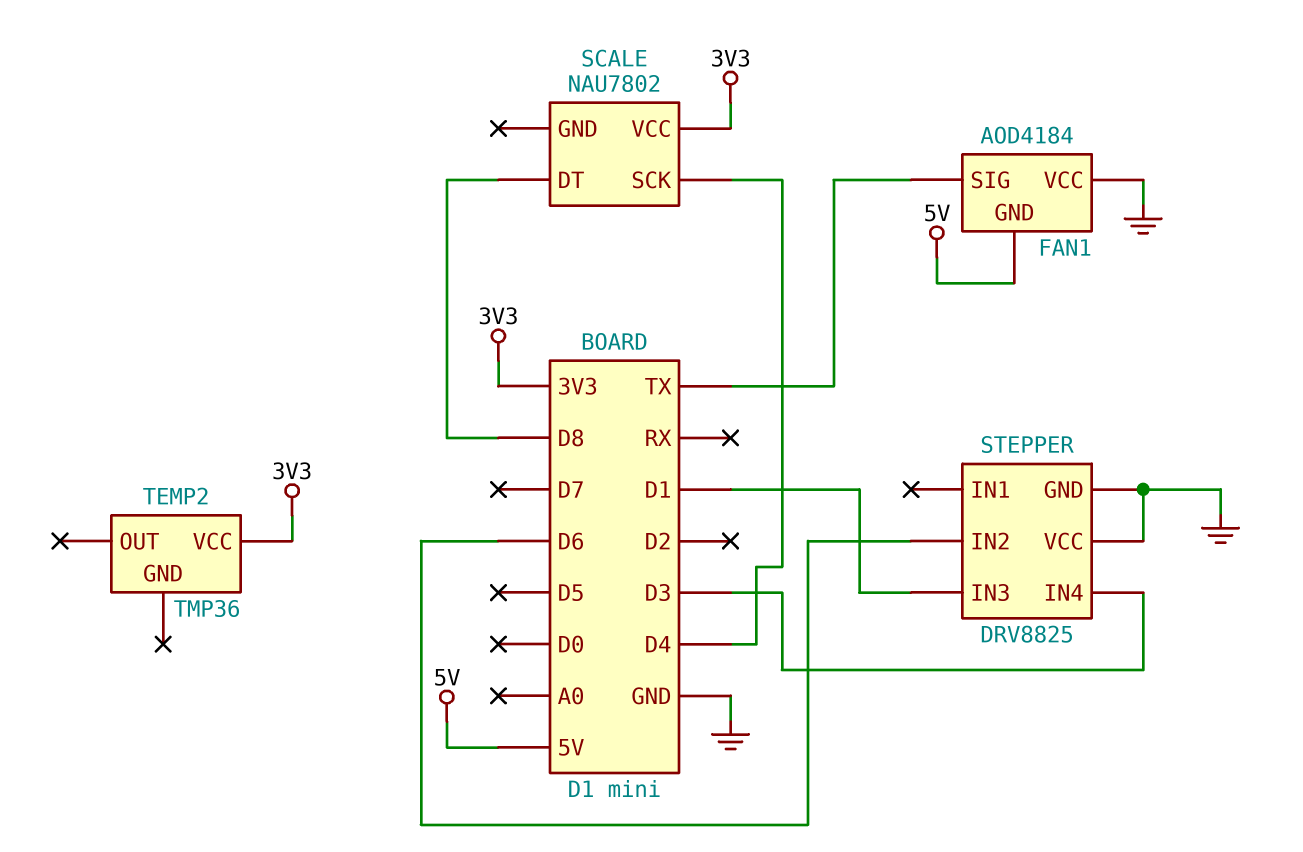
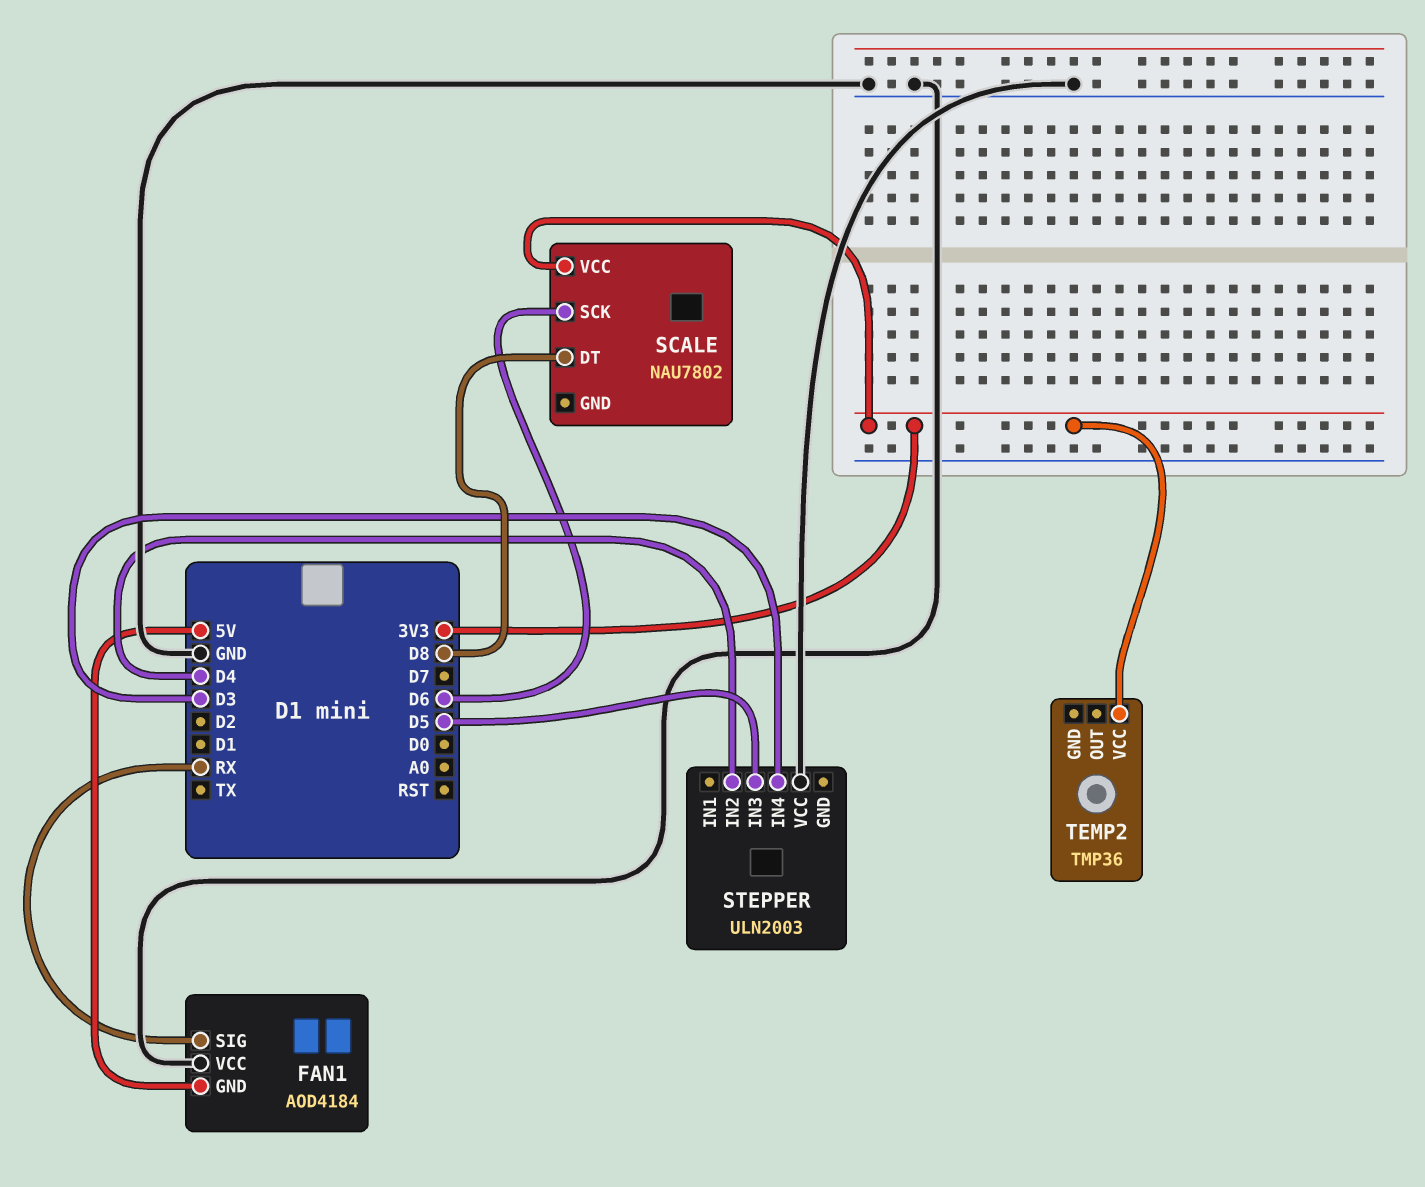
FAN1 pin SIG: TX -> RX
SCALE pin SCK: D4 -> D6
STEPPER: DRV8825 -> ULN2003
STEPPER pin GND: GND -> none
STEPPER pin IN2: D6 -> D4
STEPPER pin IN3: D1 -> D5

